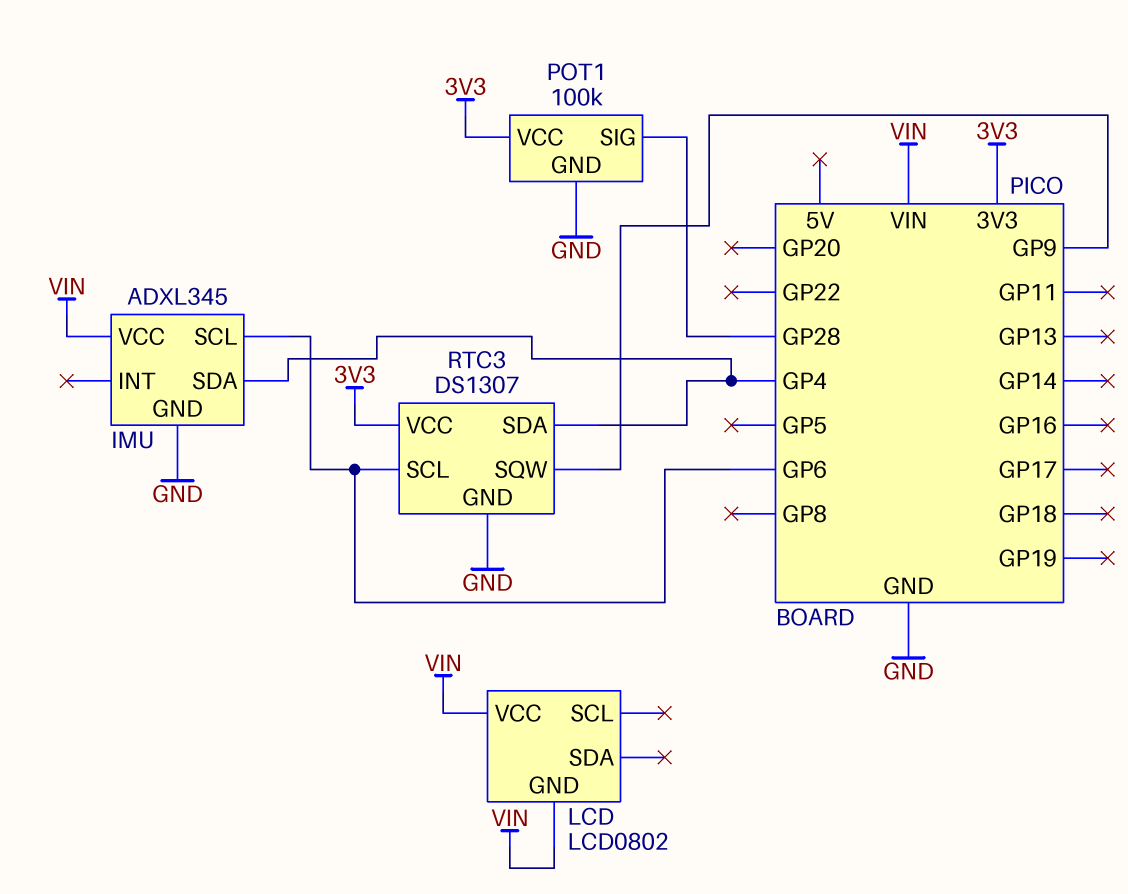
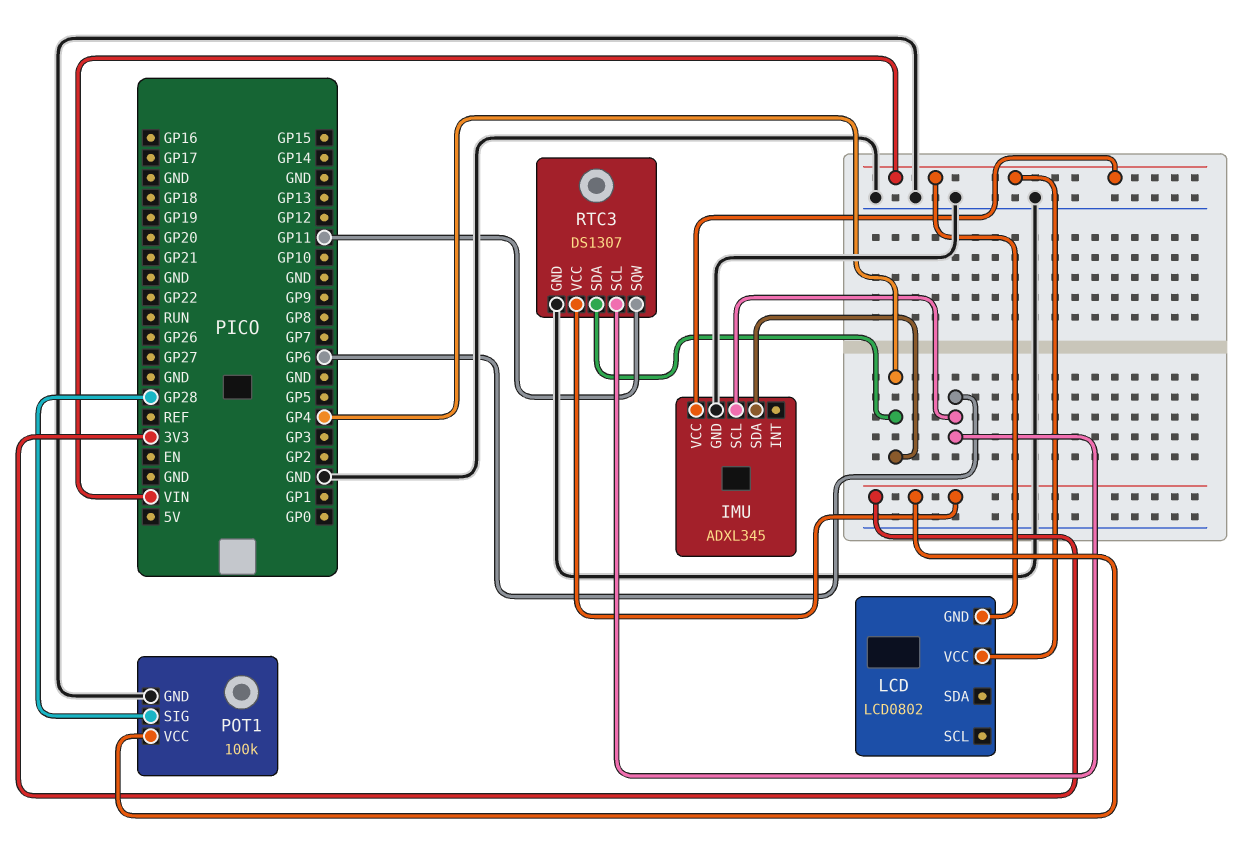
RTC3 pin SQW: GP9 -> GP11

